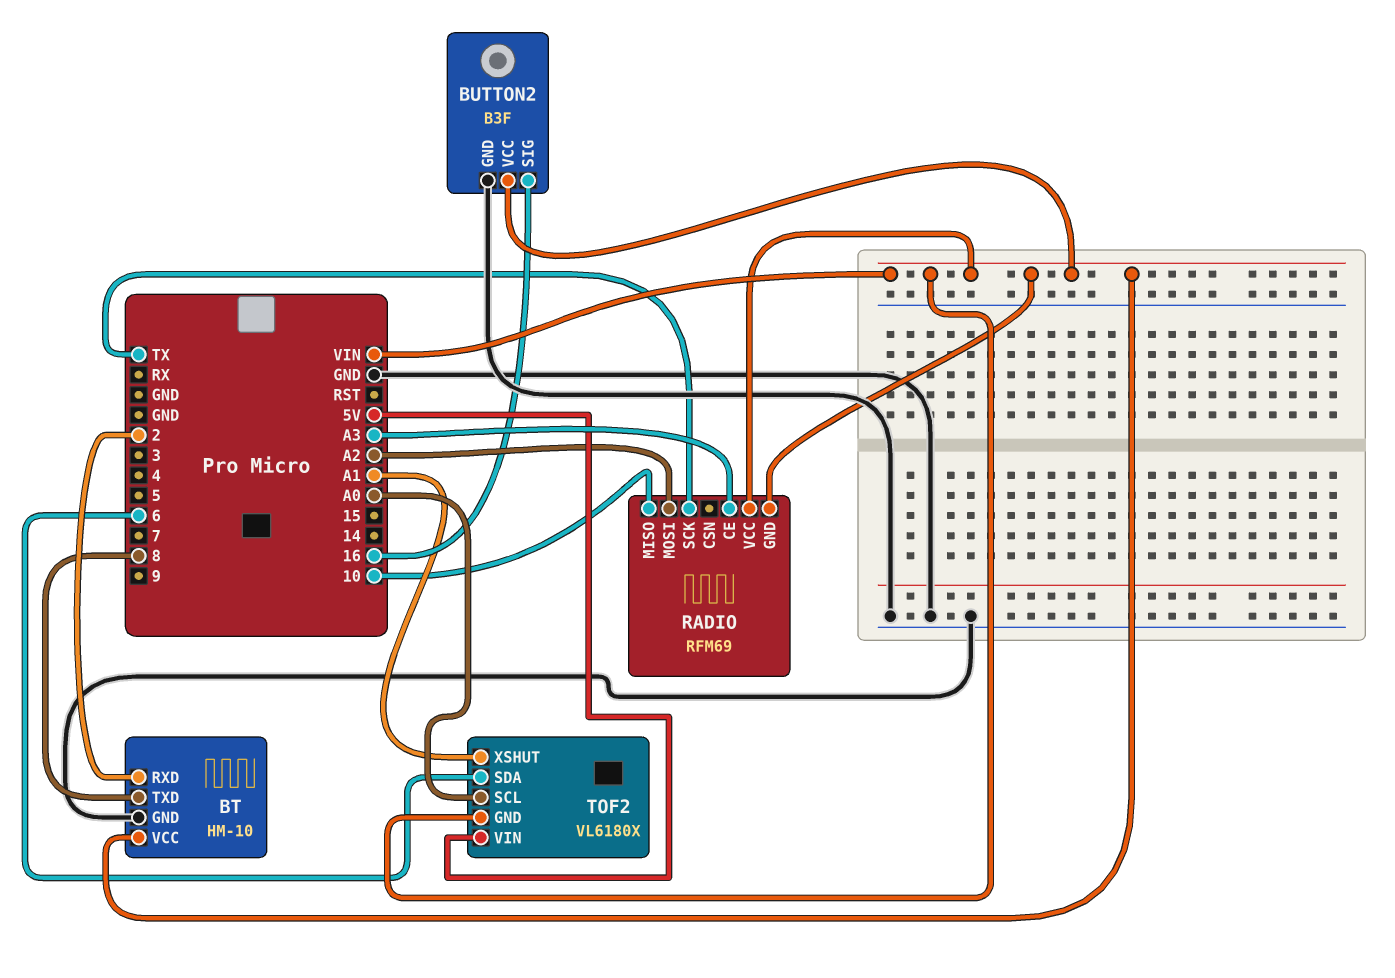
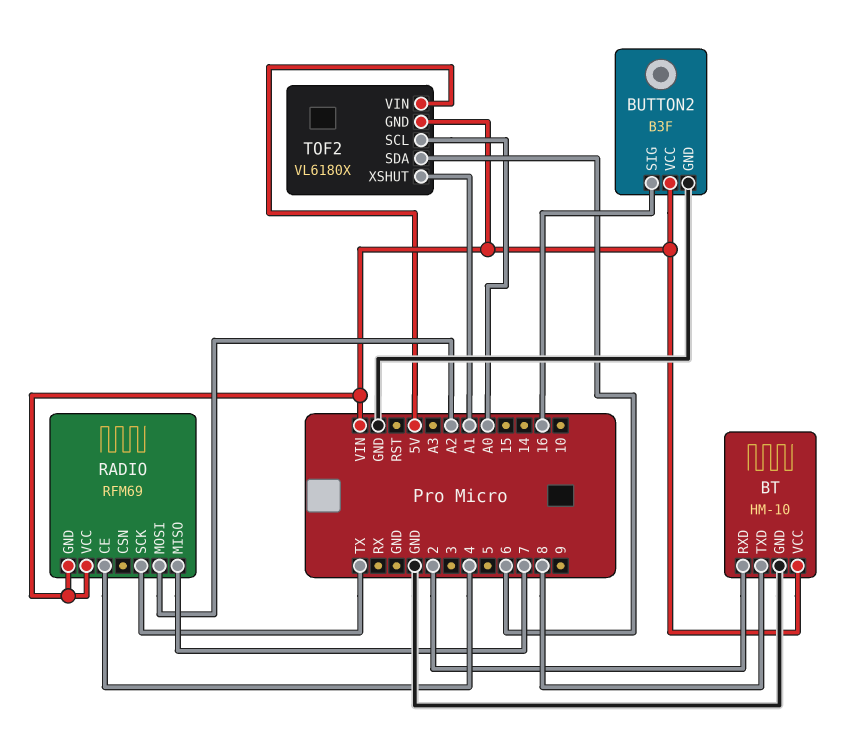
RADIO pin CE: A3 -> 4
RADIO pin MISO: 10 -> 7

